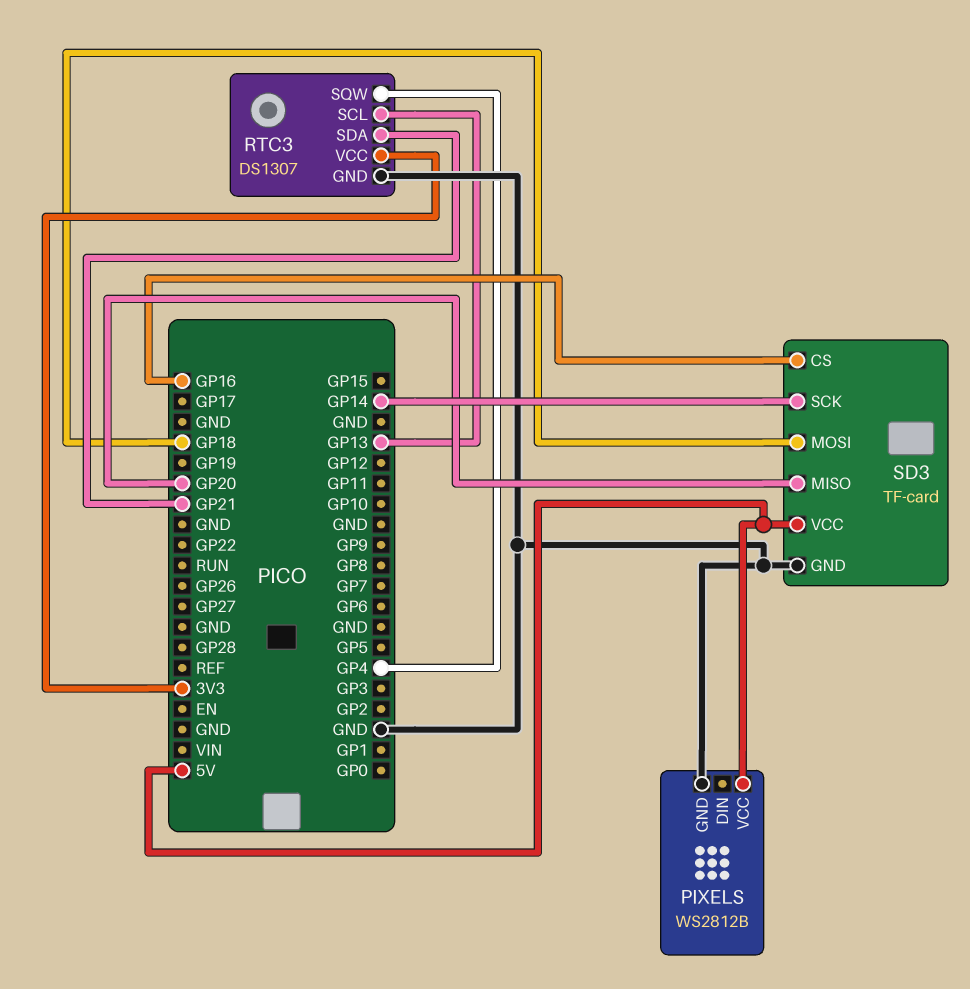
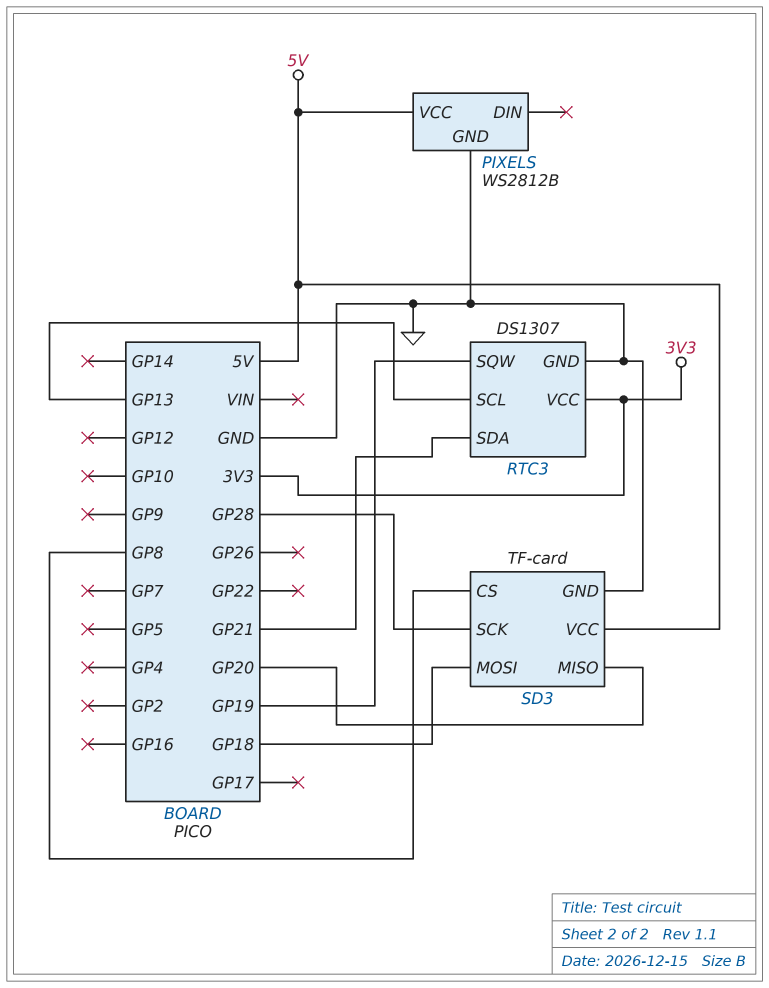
RTC3 pin SQW: GP4 -> GP19
SD3 pin CS: GP16 -> GP8
SD3 pin SCK: GP14 -> GP28

